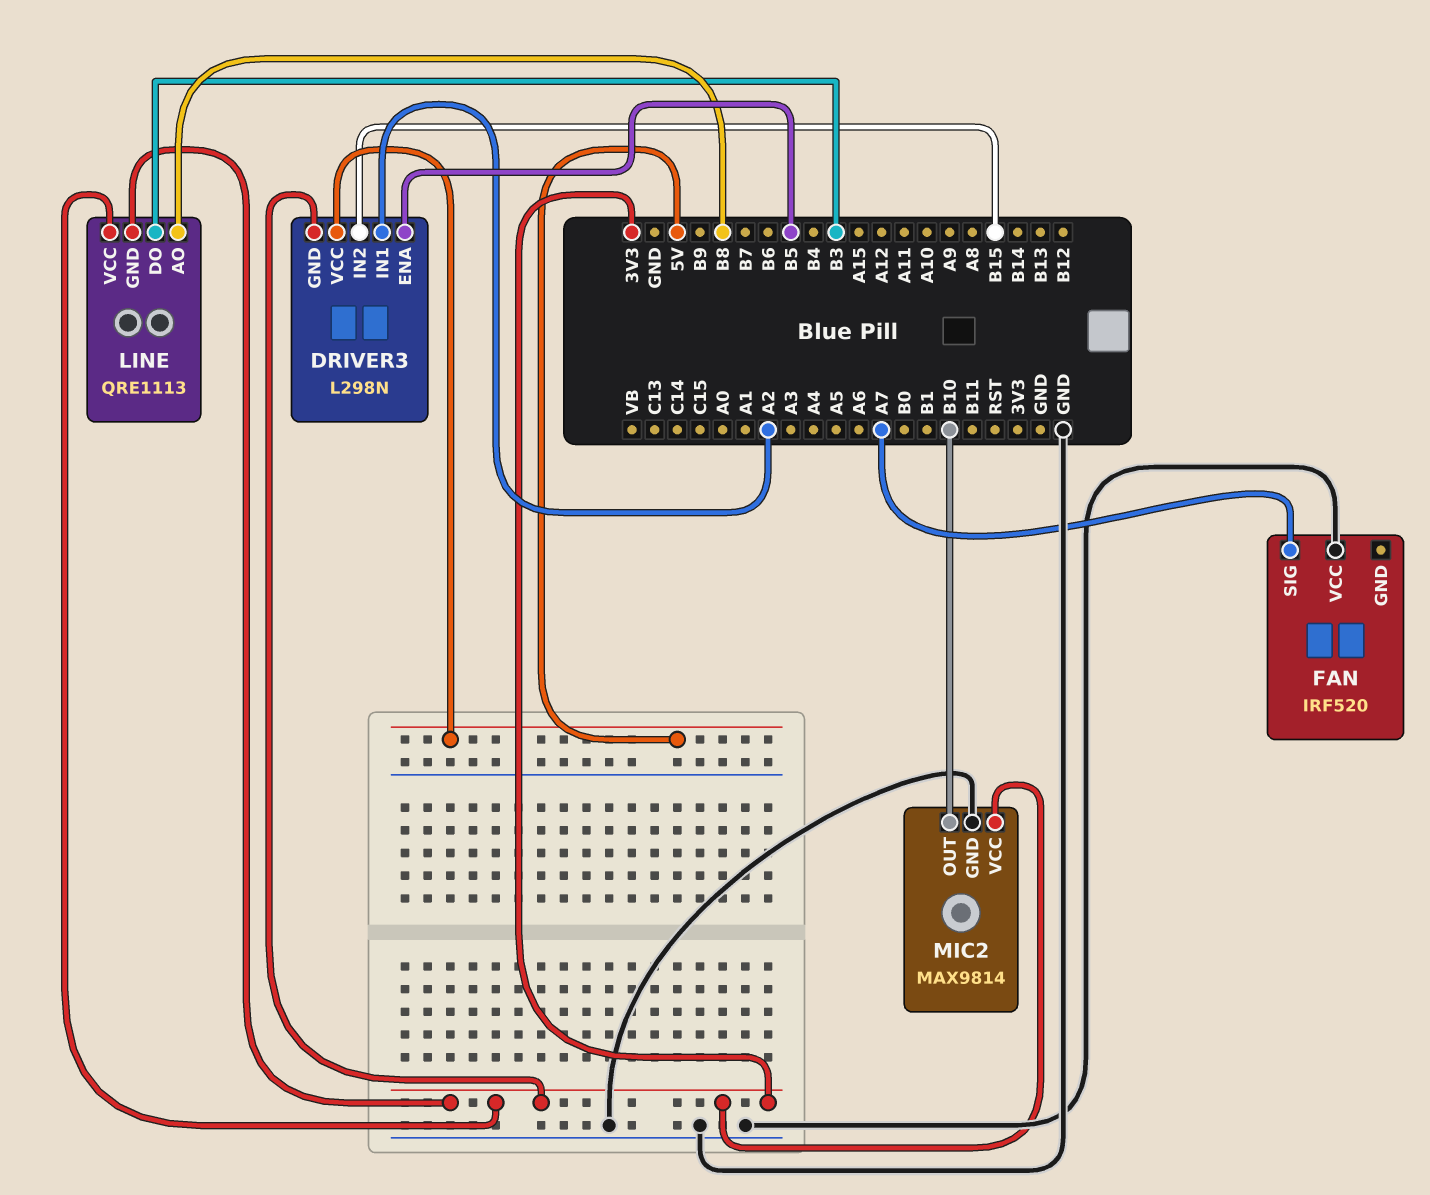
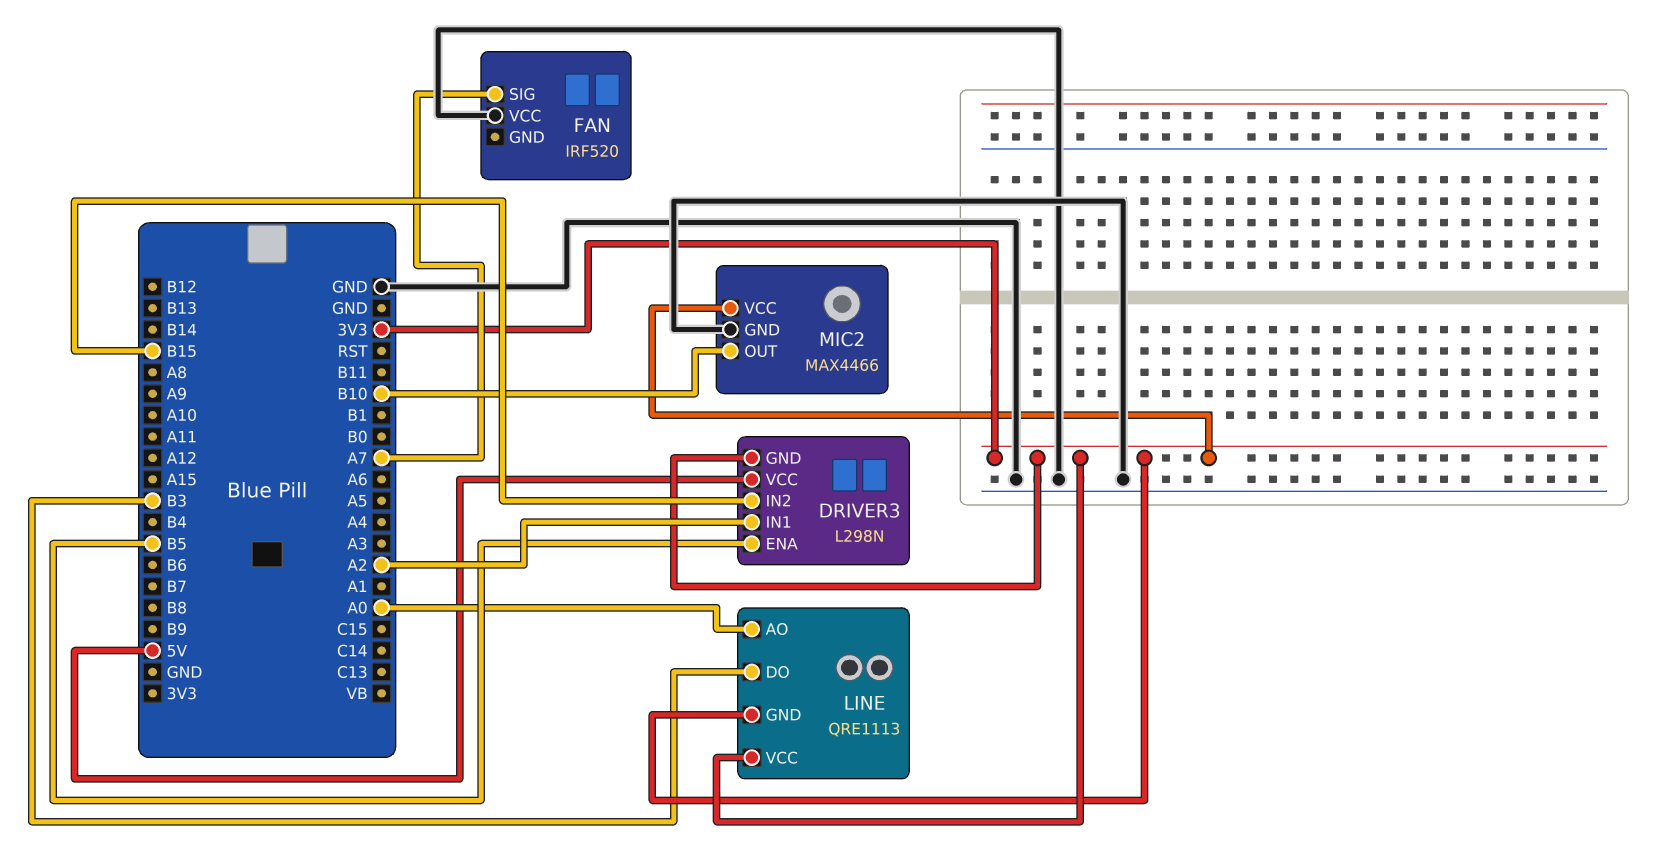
LINE pin AO: B8 -> A0
MIC2: MAX9814 -> MAX4466

